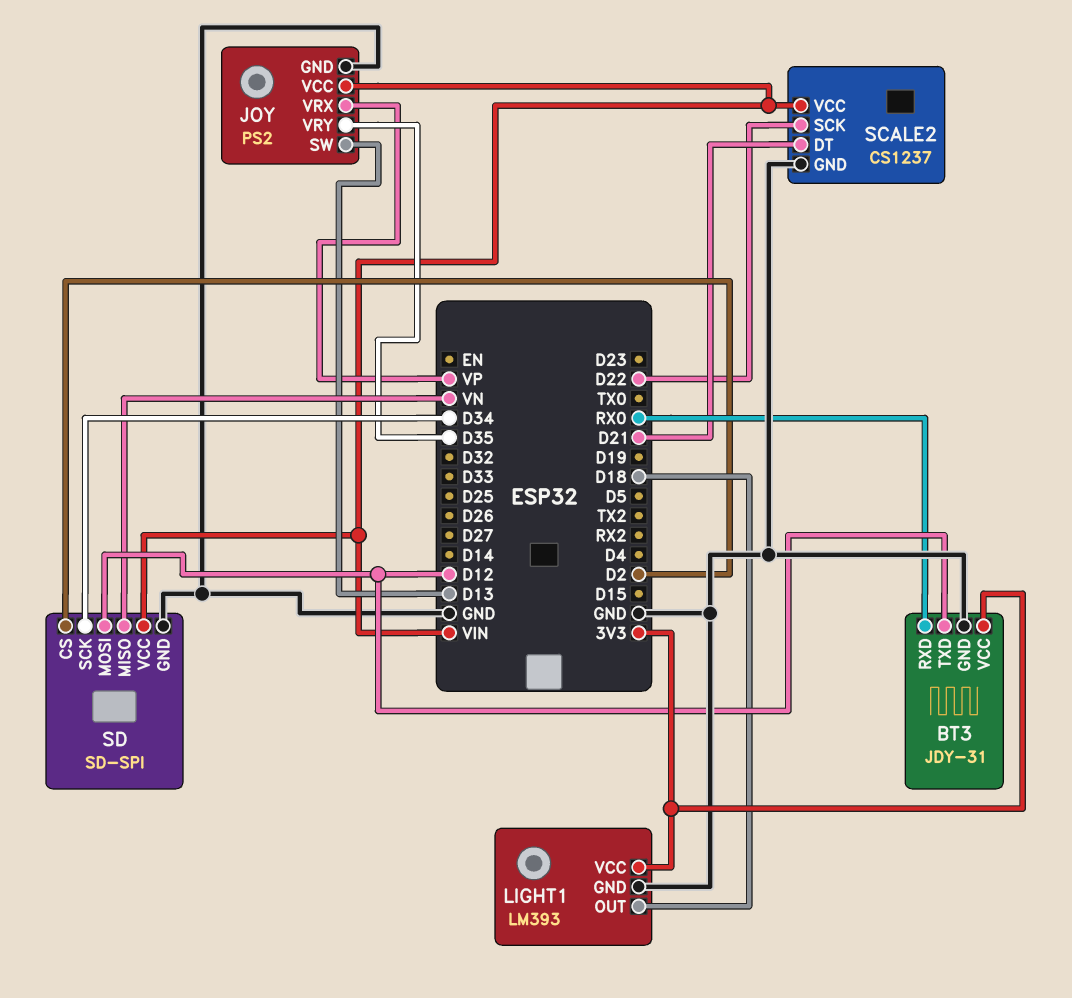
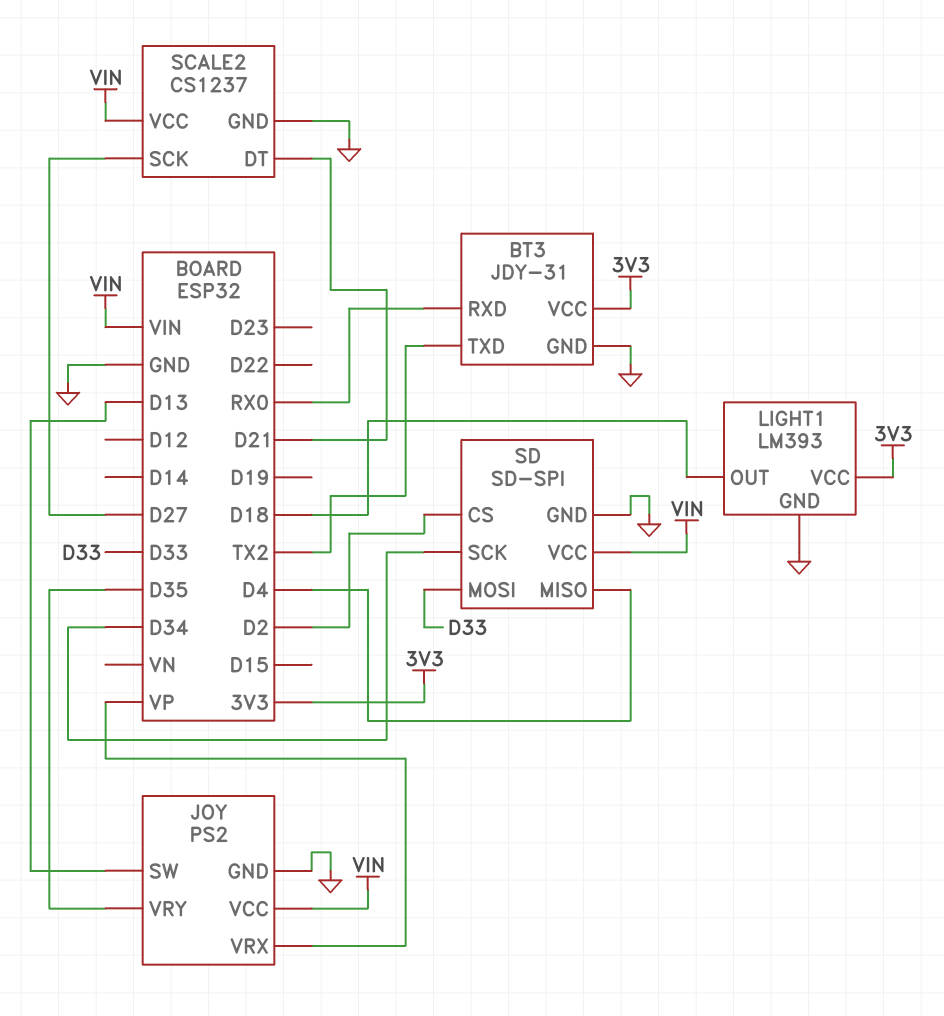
BT3 pin TXD: D12 -> TX2
SCALE2 pin SCK: D22 -> D27
SD pin MISO: VN -> D4
SD pin MOSI: D12 -> D33

